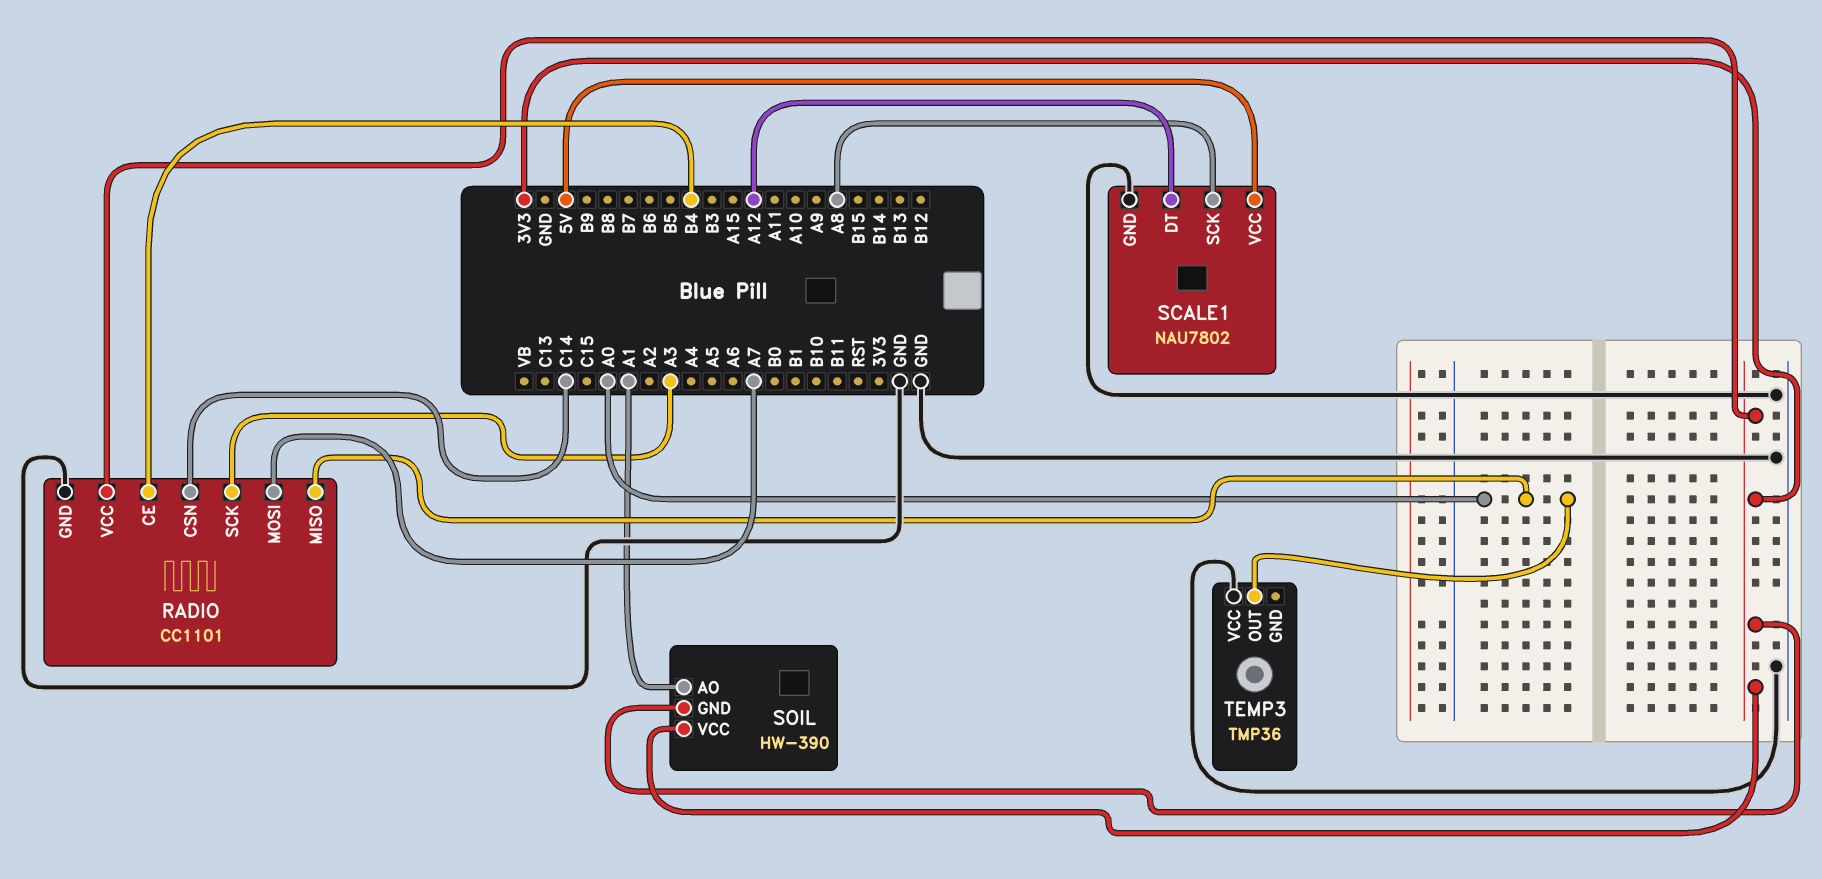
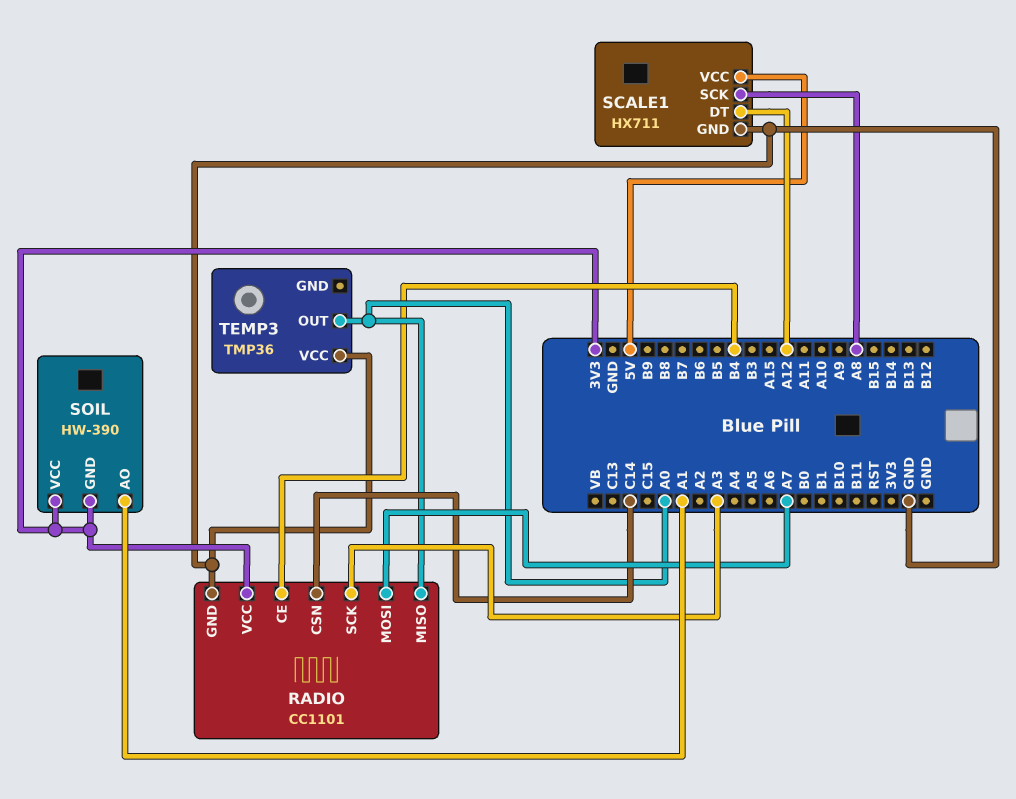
SCALE1: NAU7802 -> HX711

